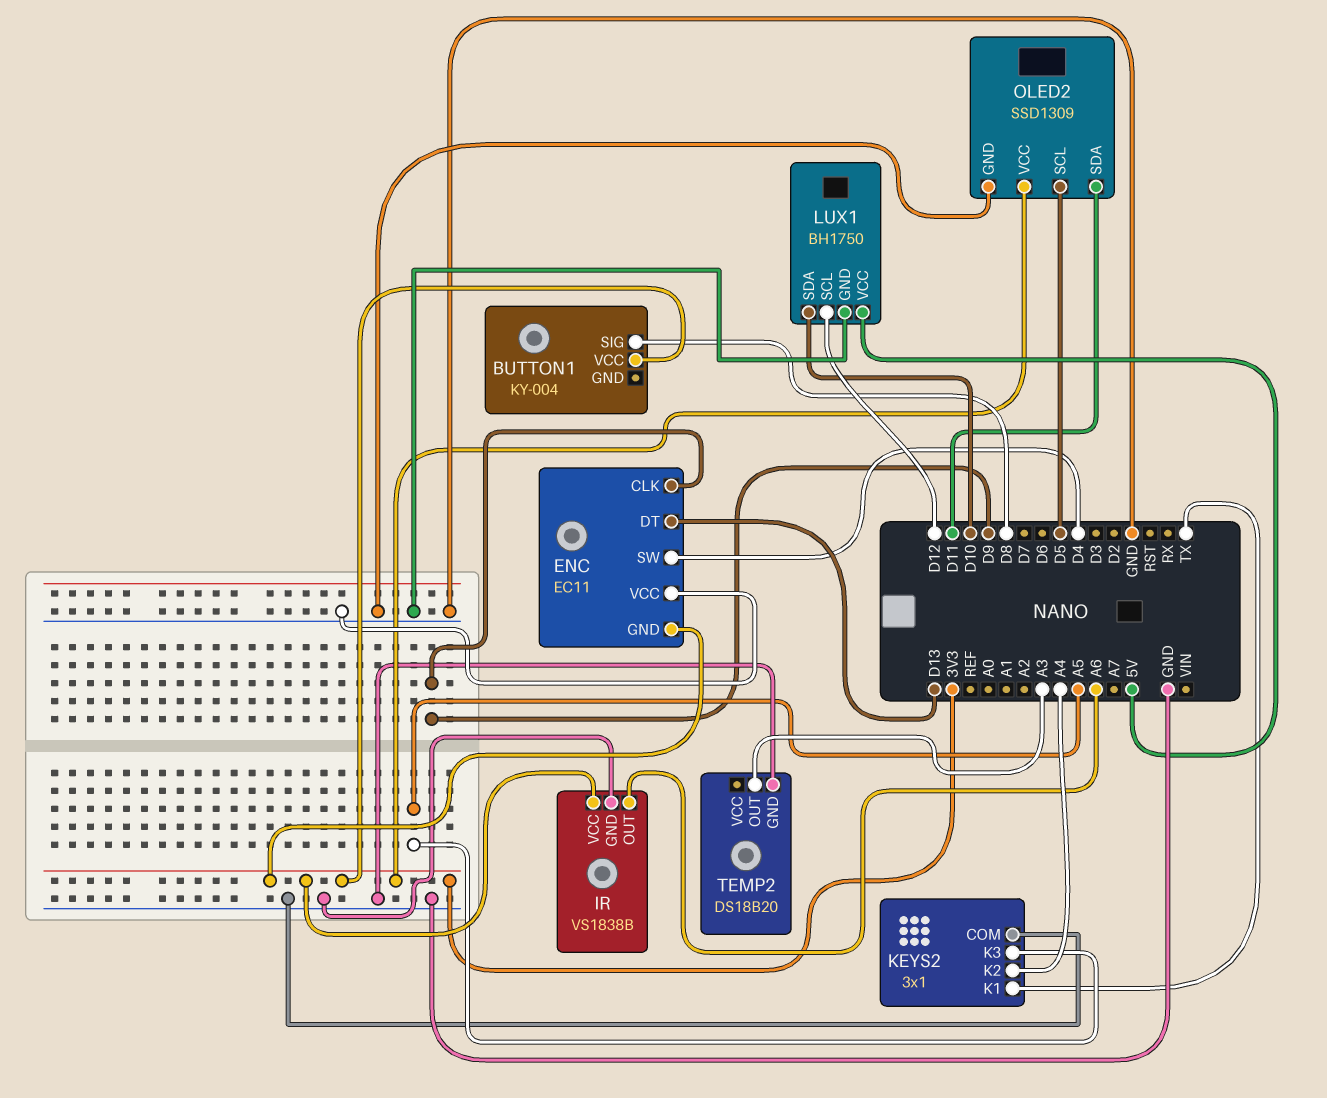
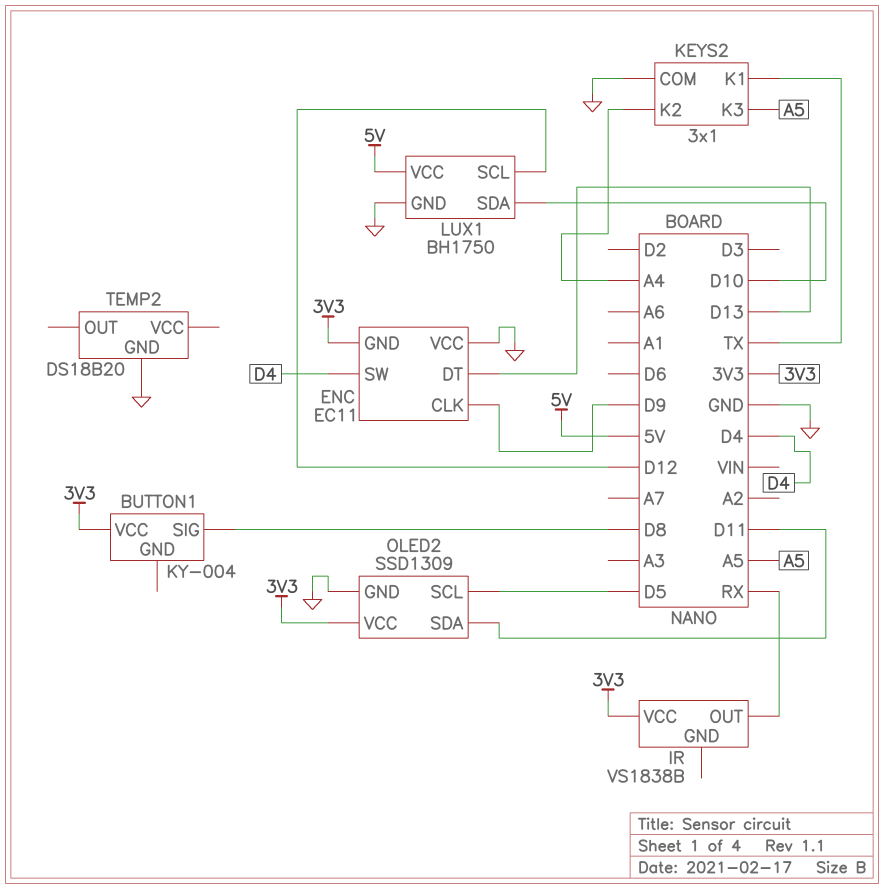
IR pin GND: GND -> none
IR pin OUT: A6 -> RX
TEMP2 pin OUT: A3 -> none

